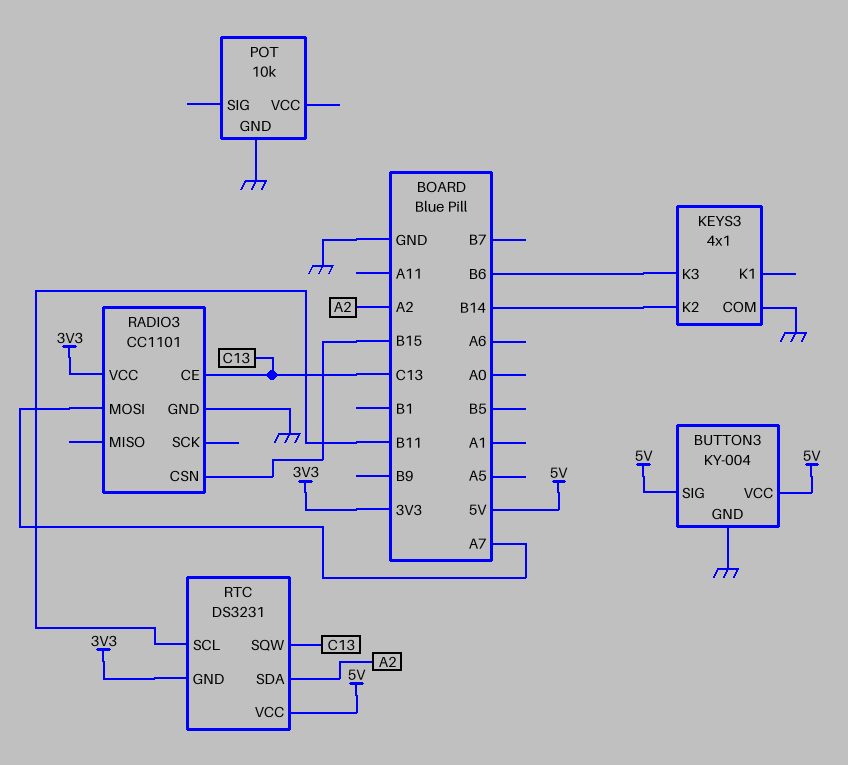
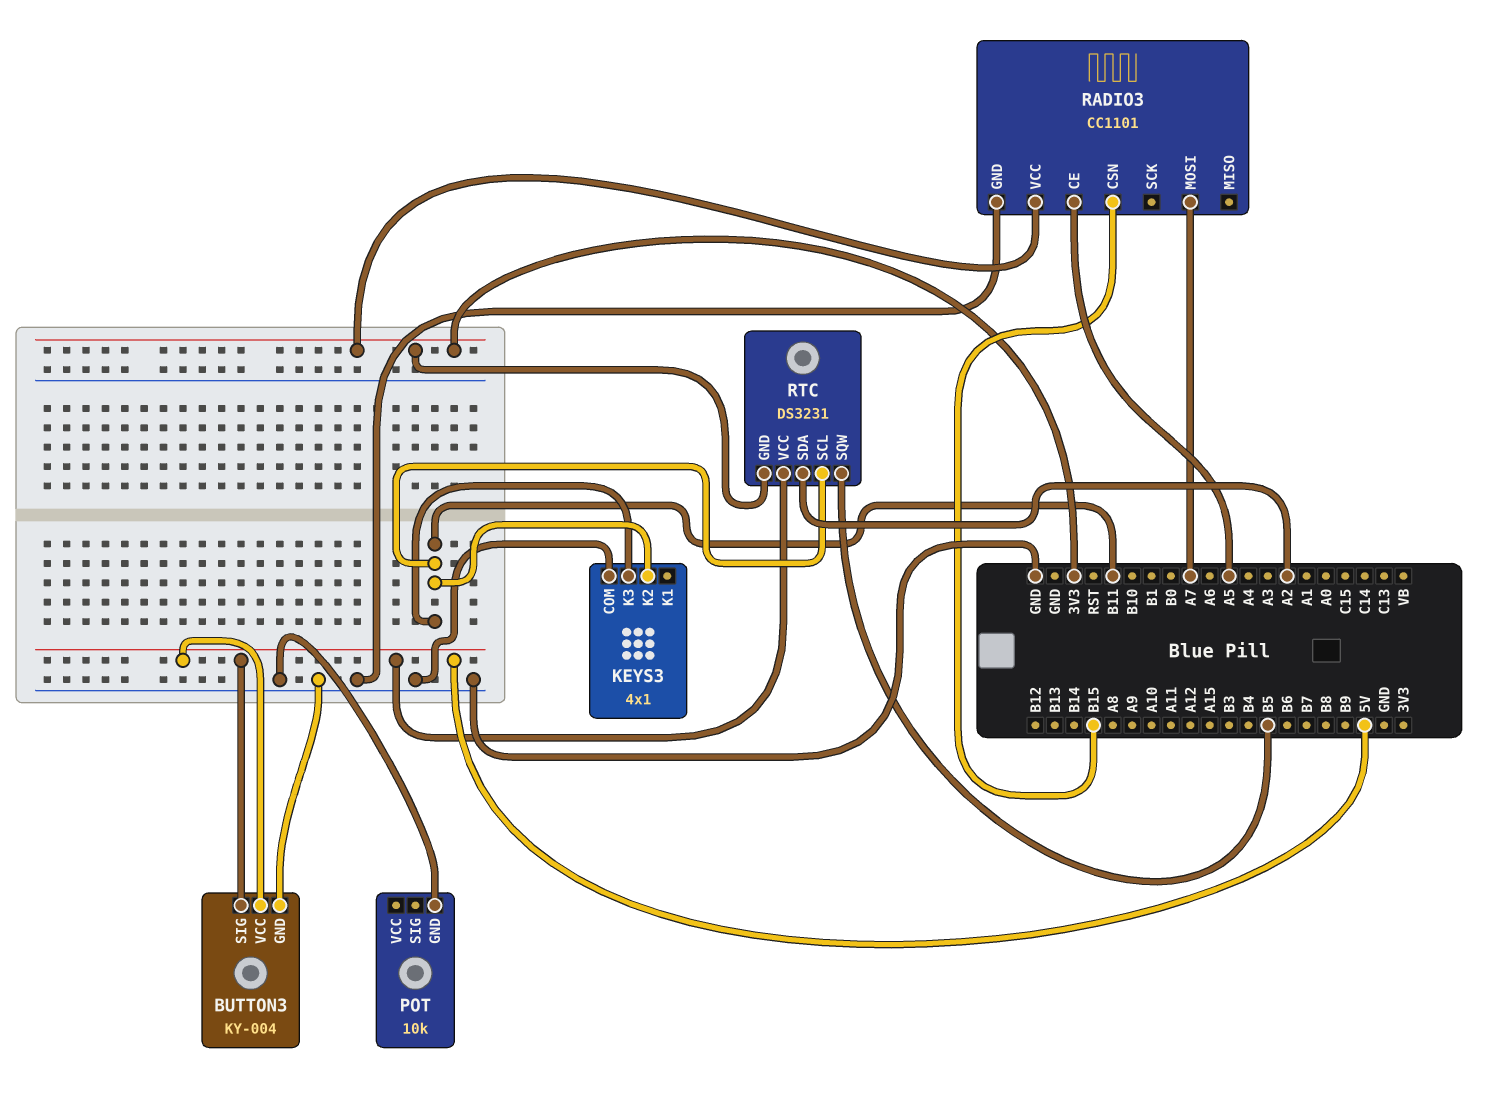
KEYS3 pin K2: B14 -> B11
KEYS3 pin K3: B6 -> B11
RADIO3 pin CE: C13 -> A5
RTC pin SQW: C13 -> B5

